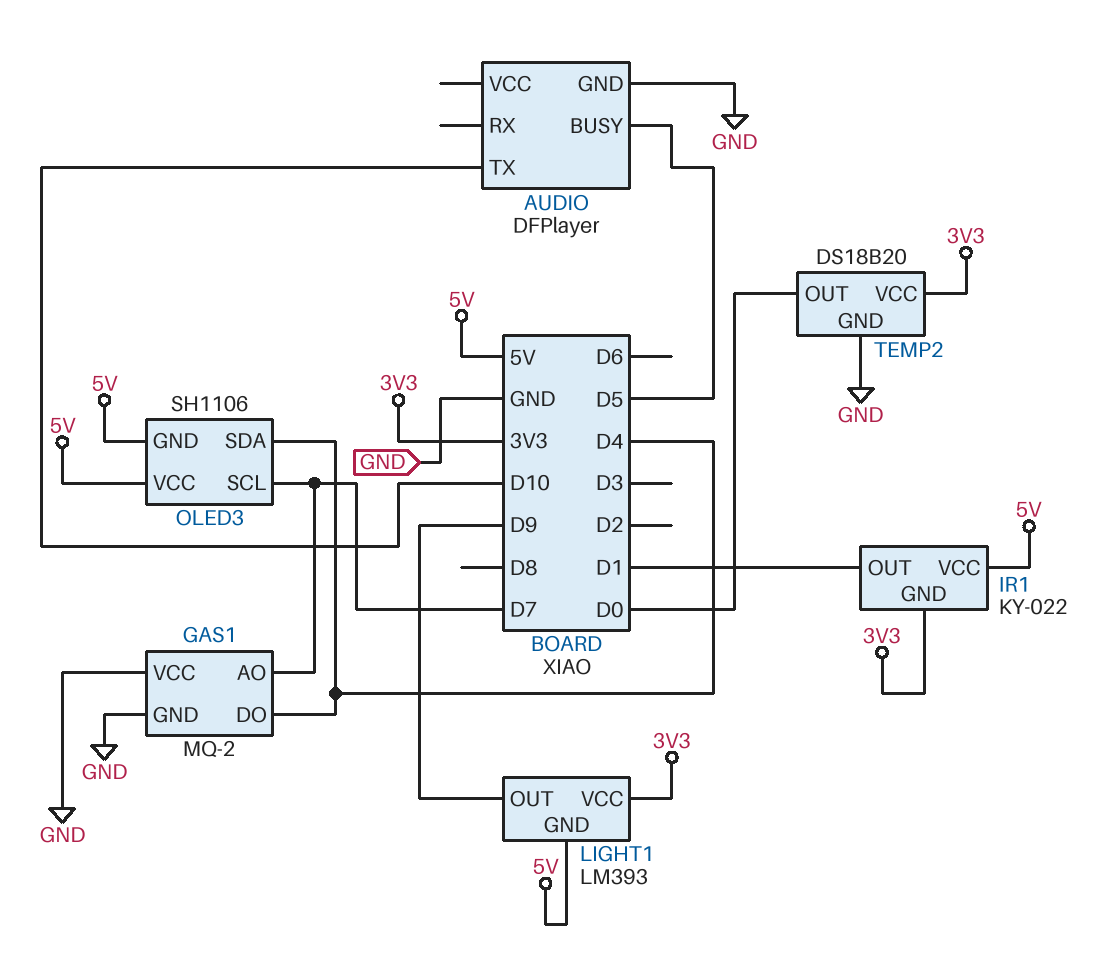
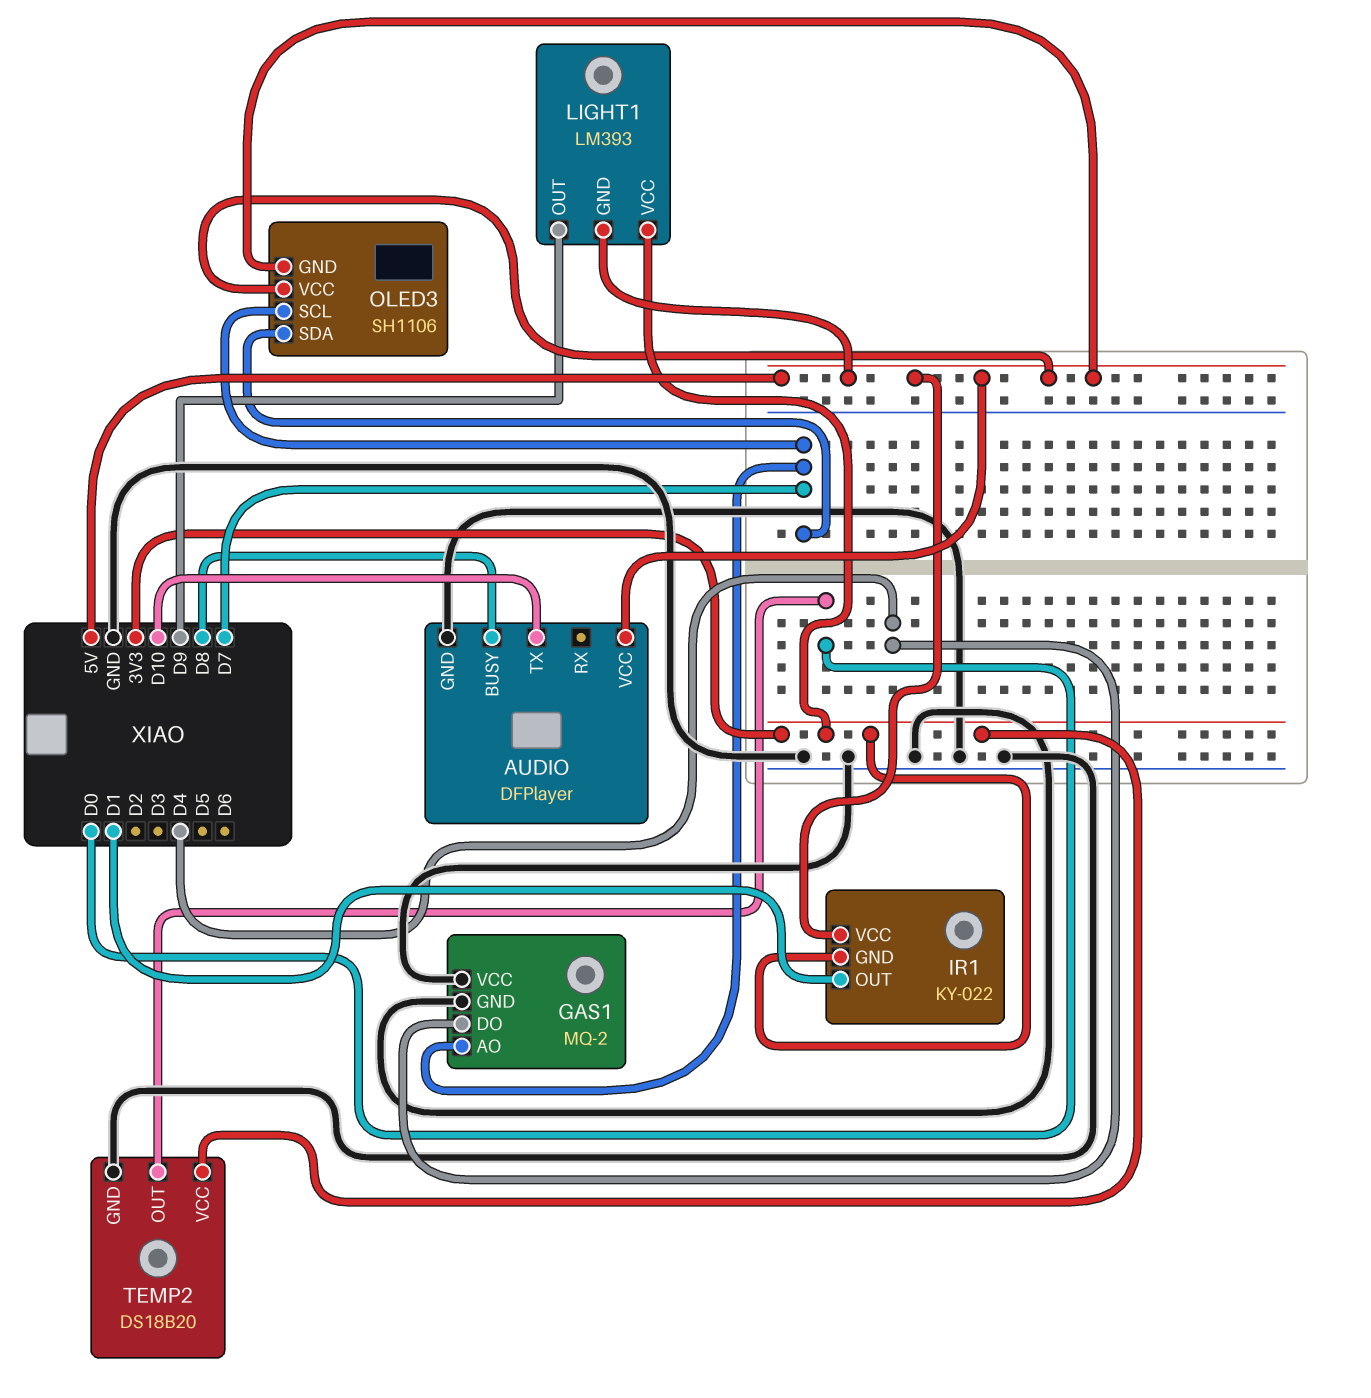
AUDIO pin BUSY: D5 -> D8
AUDIO pin VCC: none -> 5V
OLED3 pin SDA: D4 -> D7

